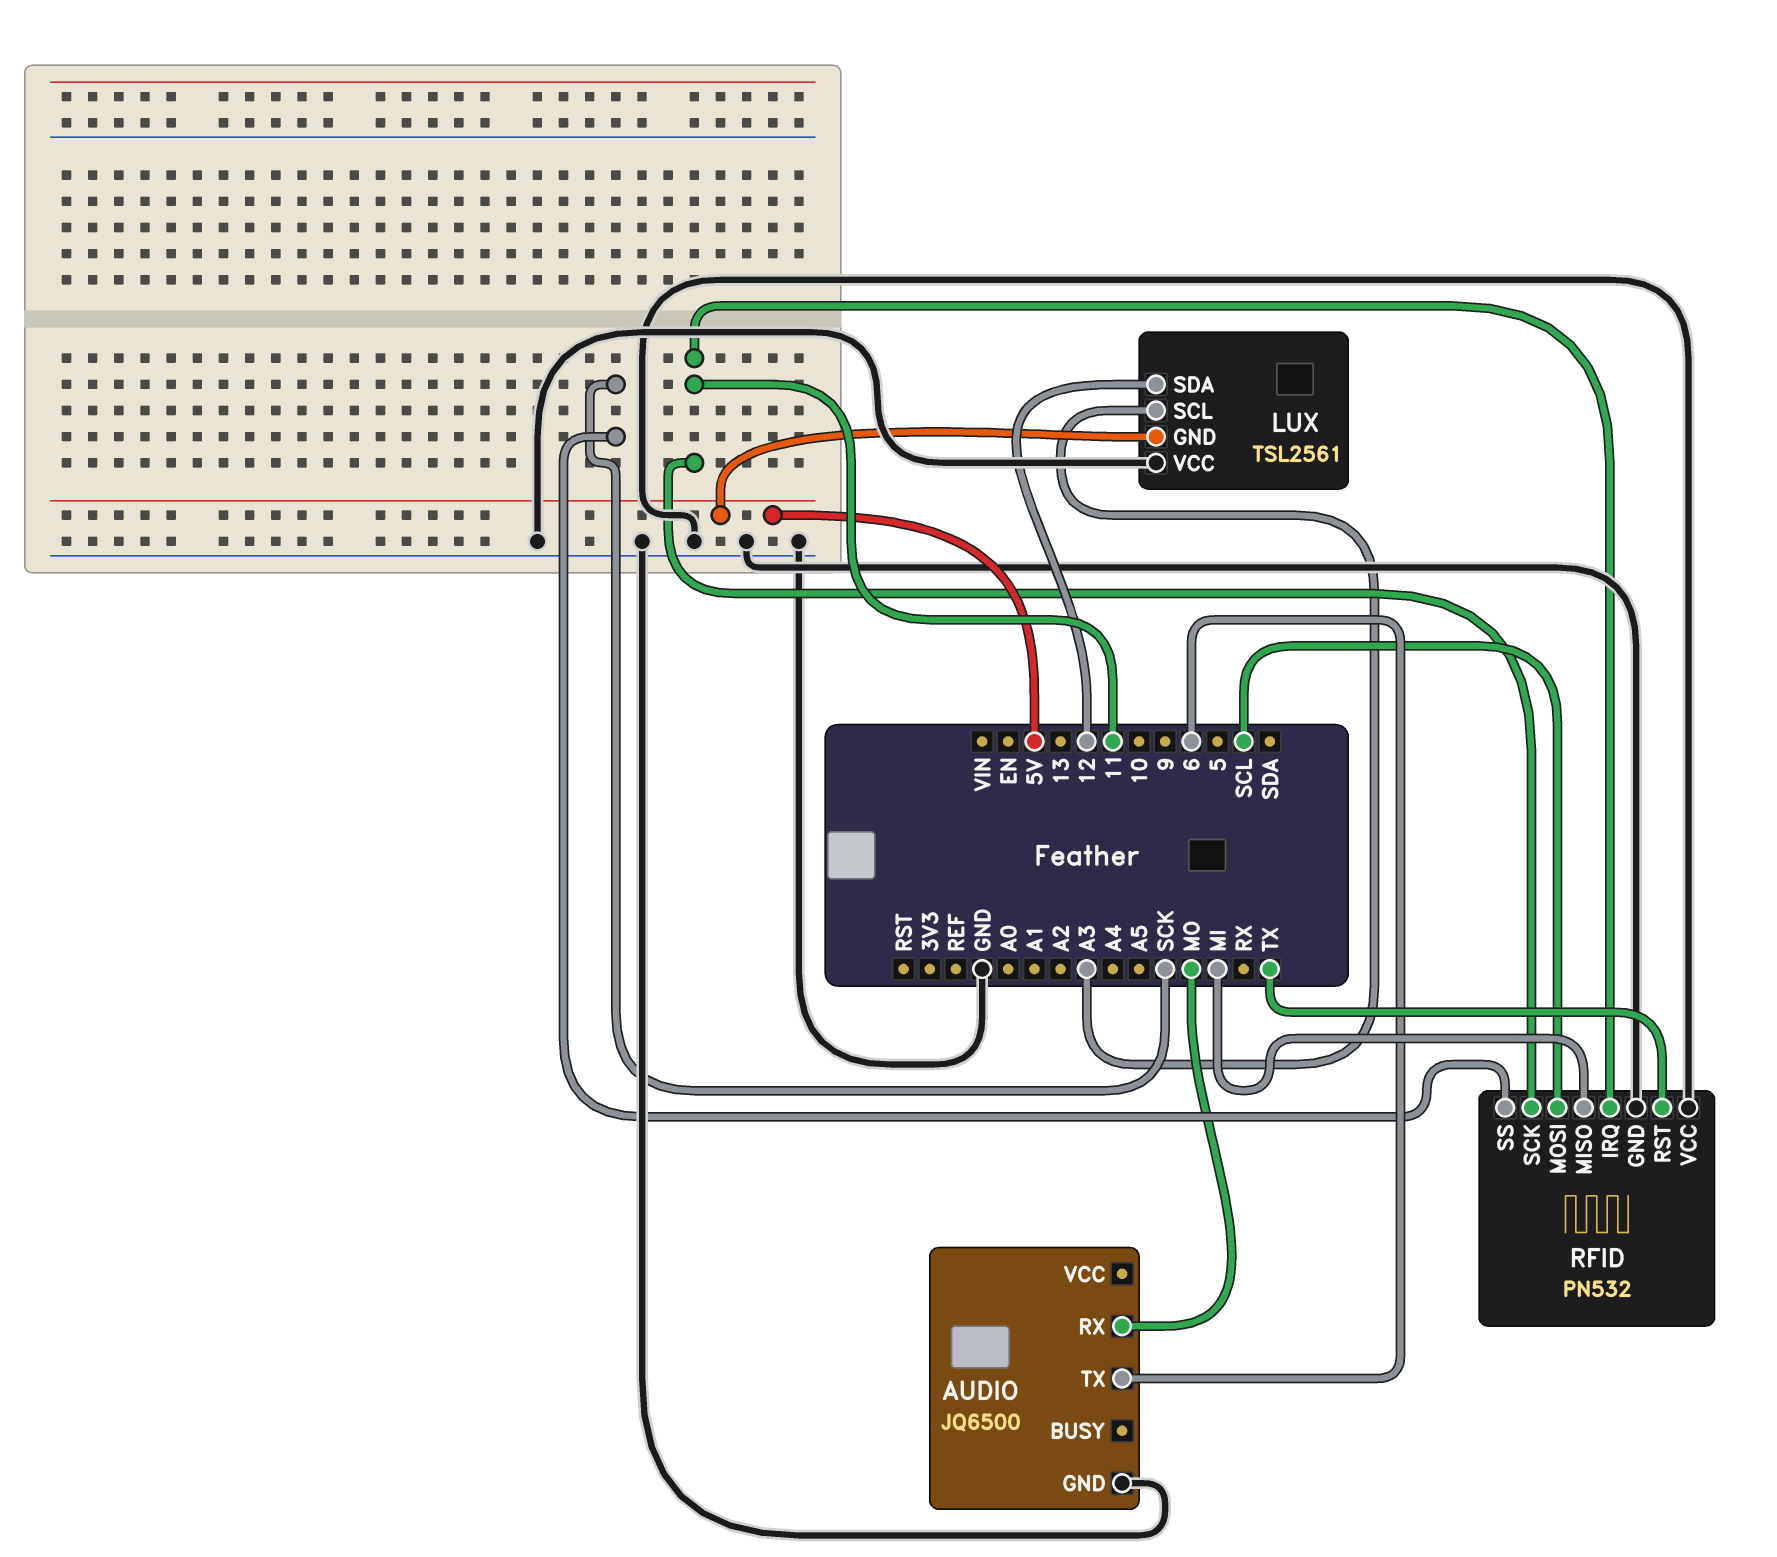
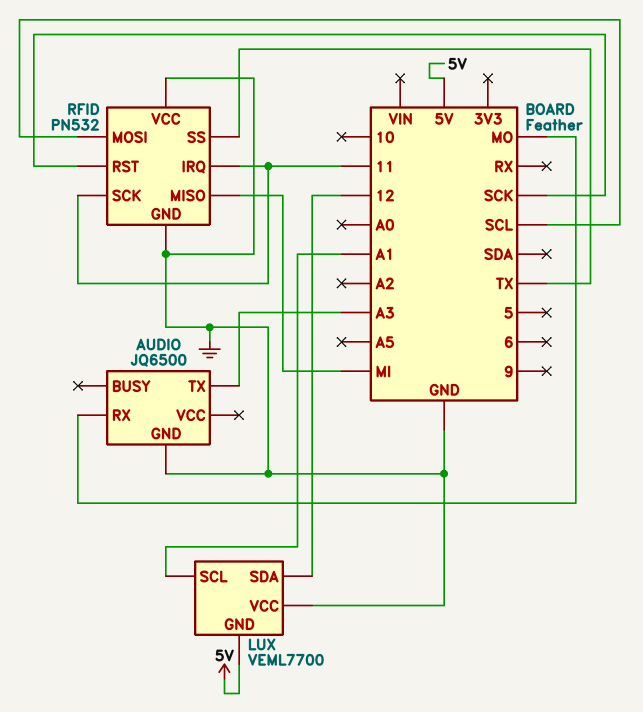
AUDIO pin TX: 6 -> A3
LUX: TSL2561 -> VEML7700
LUX pin SCL: A3 -> A1
RFID pin RST: TX -> SCK
RFID pin SS: SCK -> TX

